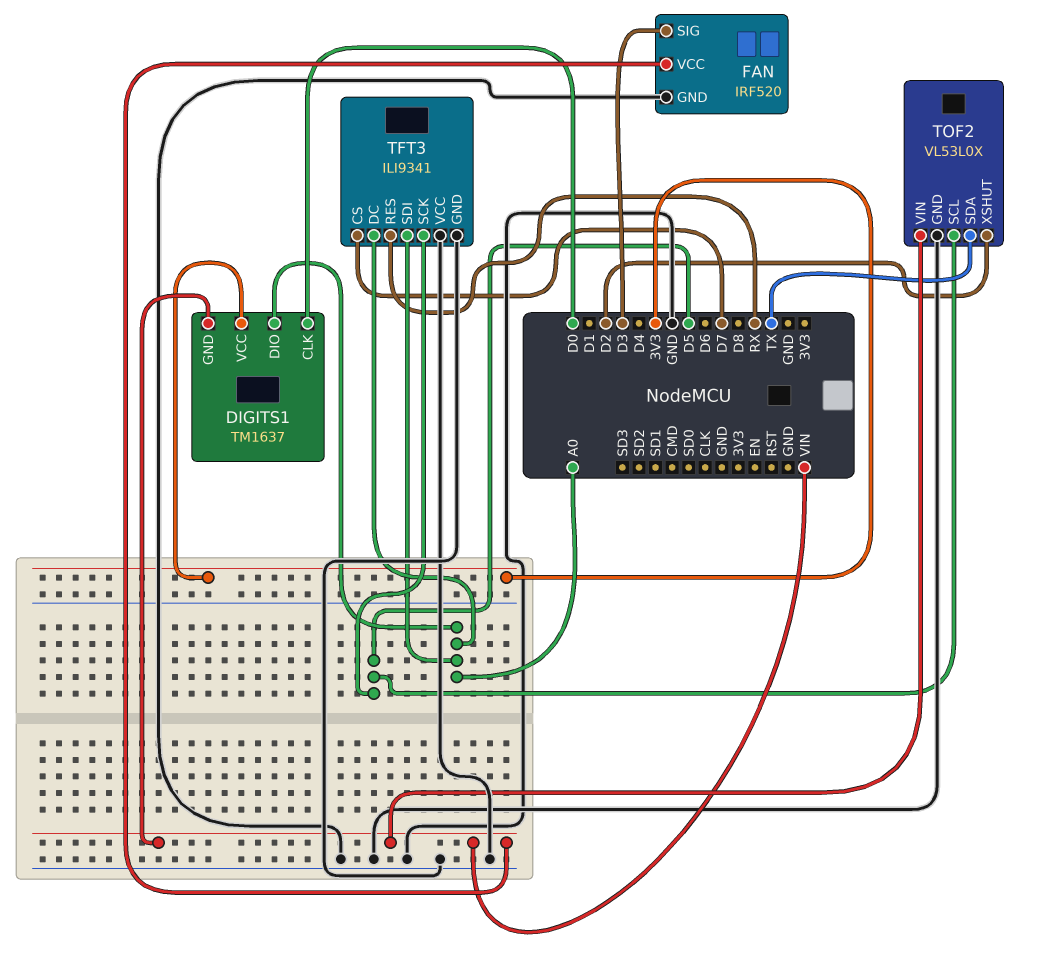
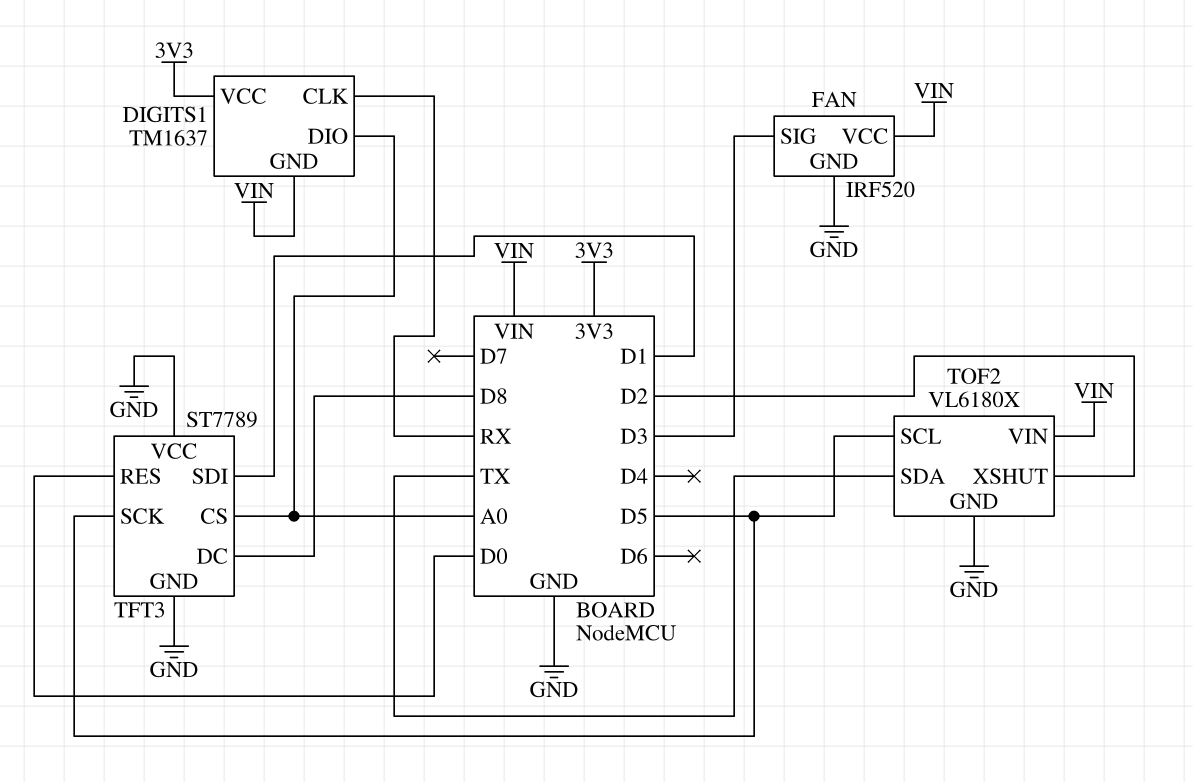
DIGITS1 pin CLK: D0 -> RX
TFT3: ILI9341 -> ST7789
TFT3 pin CS: D7 -> A0
TFT3 pin DC: A0 -> D8
TFT3 pin RES: RX -> D0
TFT3 pin SDI: A0 -> D1
TOF2: VL53L0X -> VL6180X

